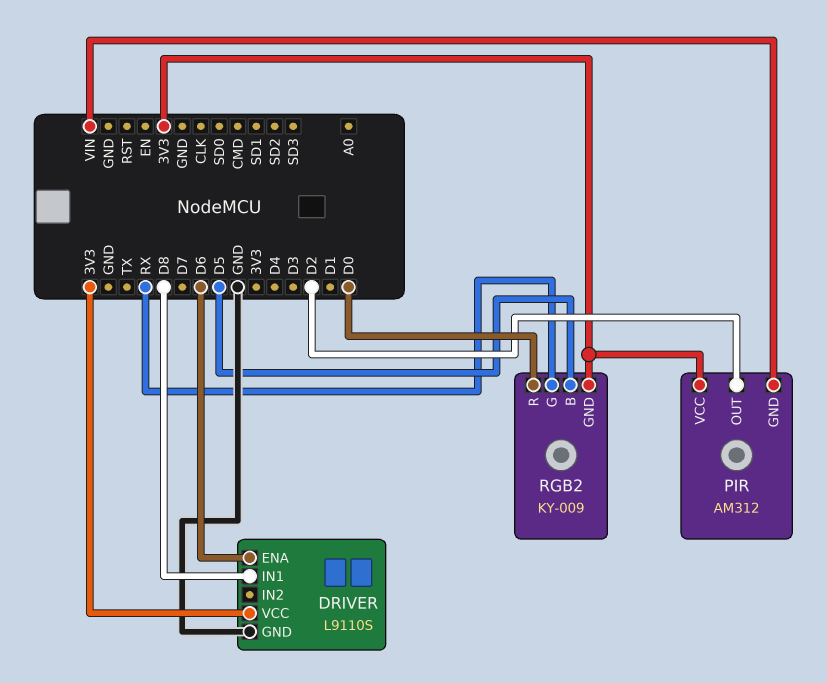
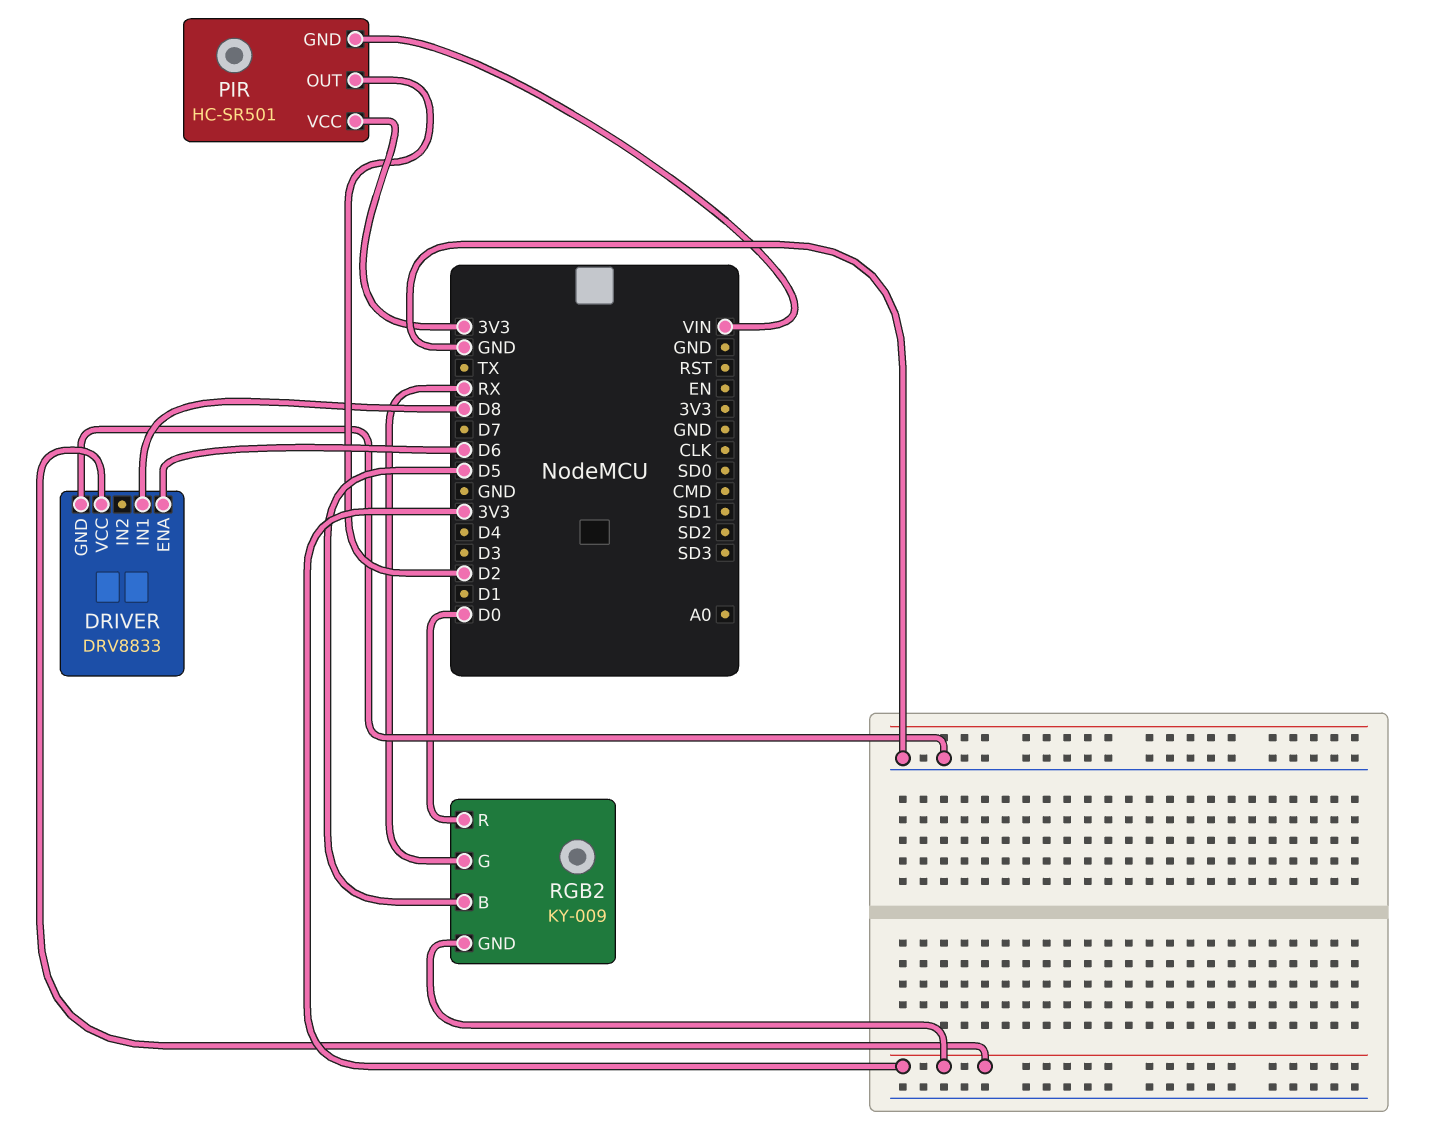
DRIVER: L9110S -> DRV8833
PIR: AM312 -> HC-SR501

